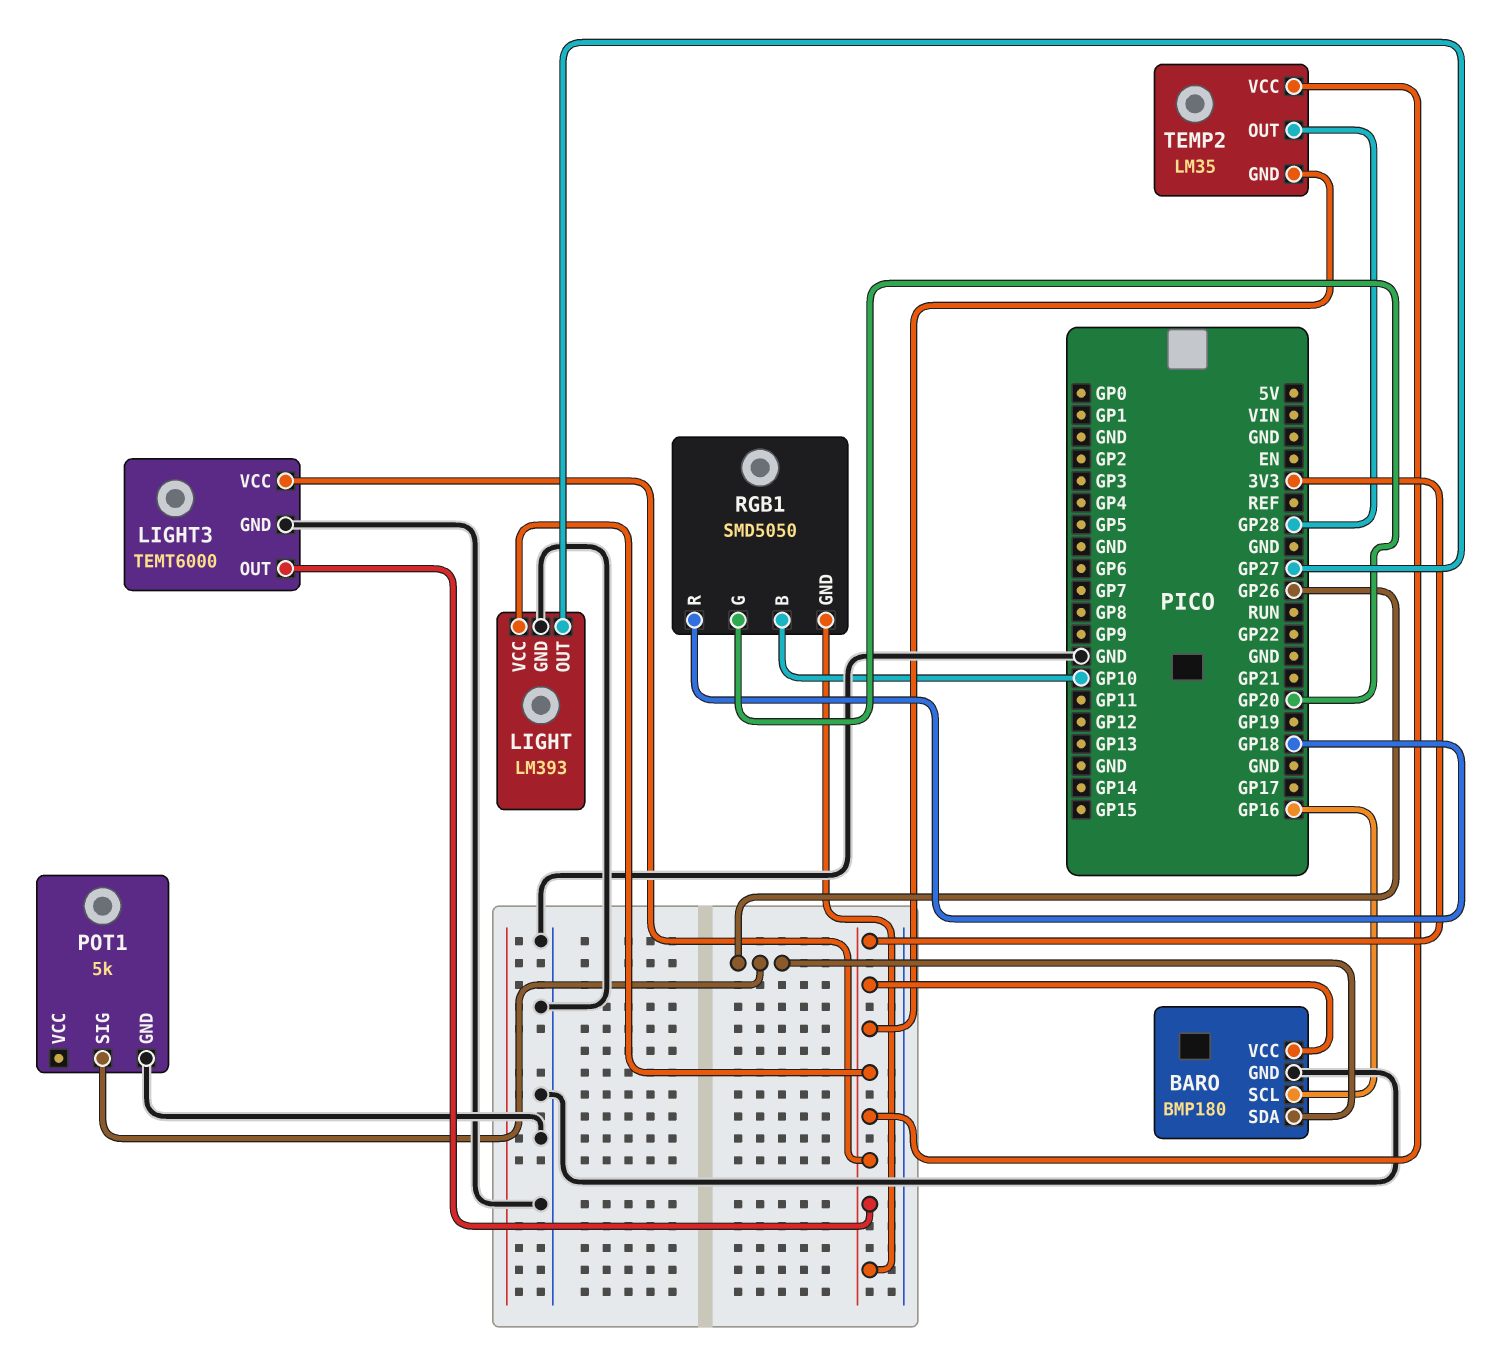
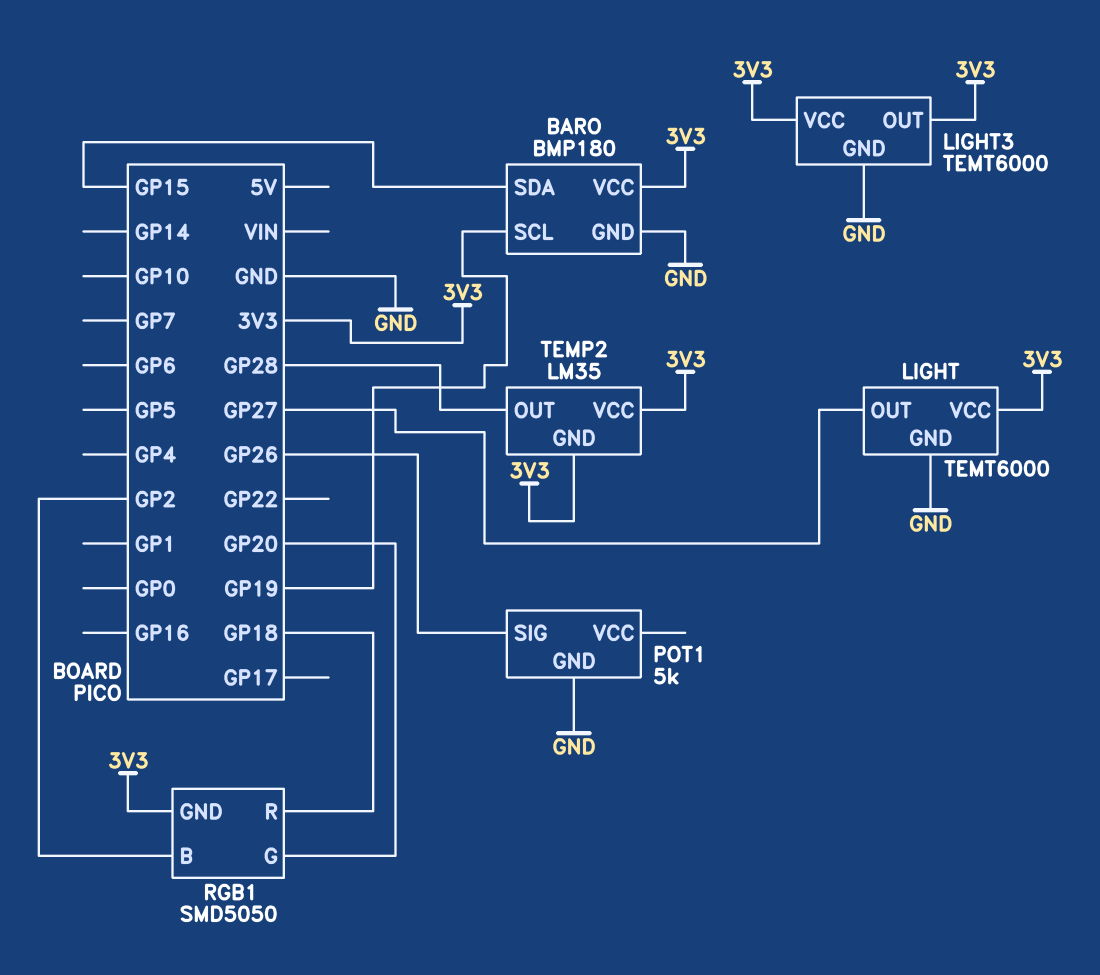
BARO pin SCL: GP16 -> GP19
BARO pin SDA: GP26 -> GP15
LIGHT: LM393 -> TEMT6000
RGB1 pin B: GP10 -> GP2

